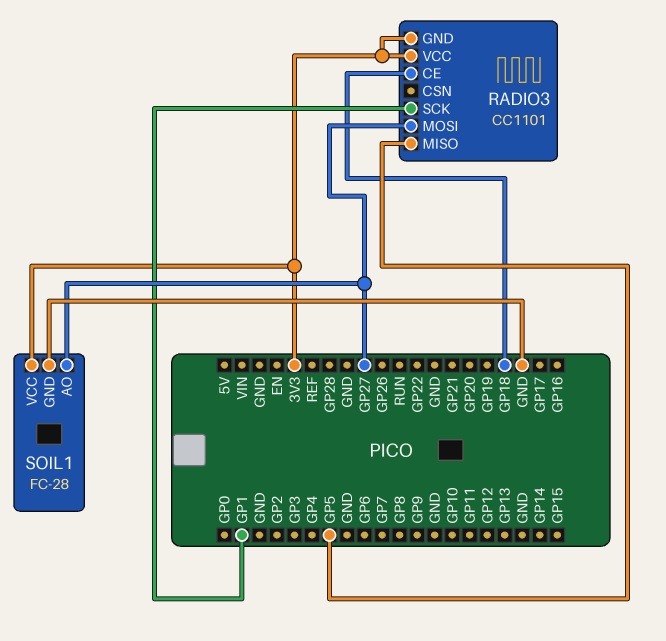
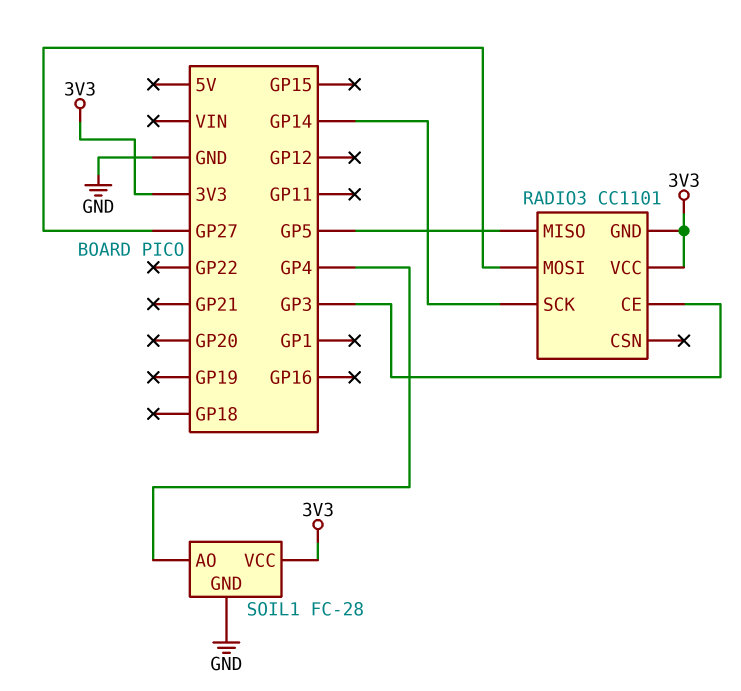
RADIO3 pin CE: GP18 -> GP3
RADIO3 pin SCK: GP1 -> GP14
SOIL1 pin AO: GP27 -> GP4

